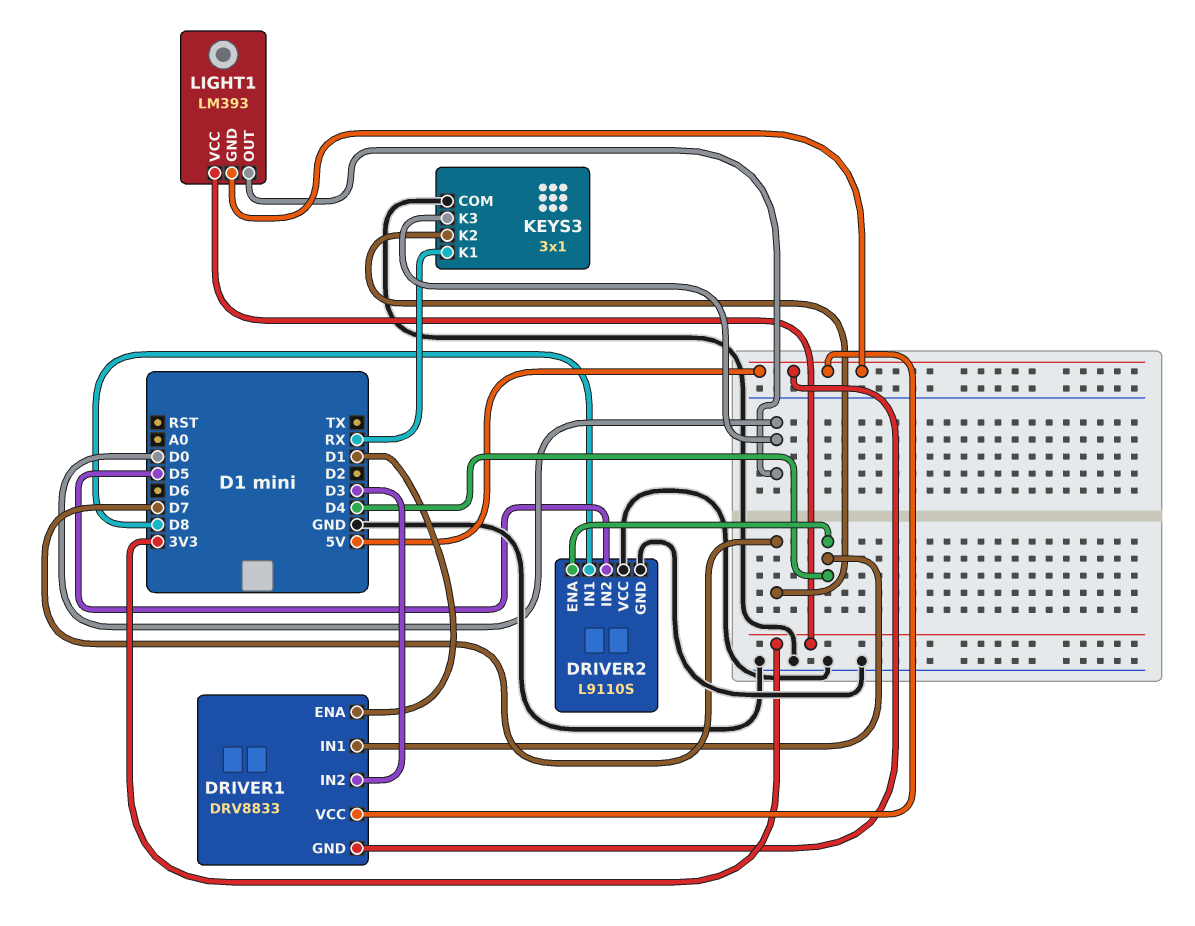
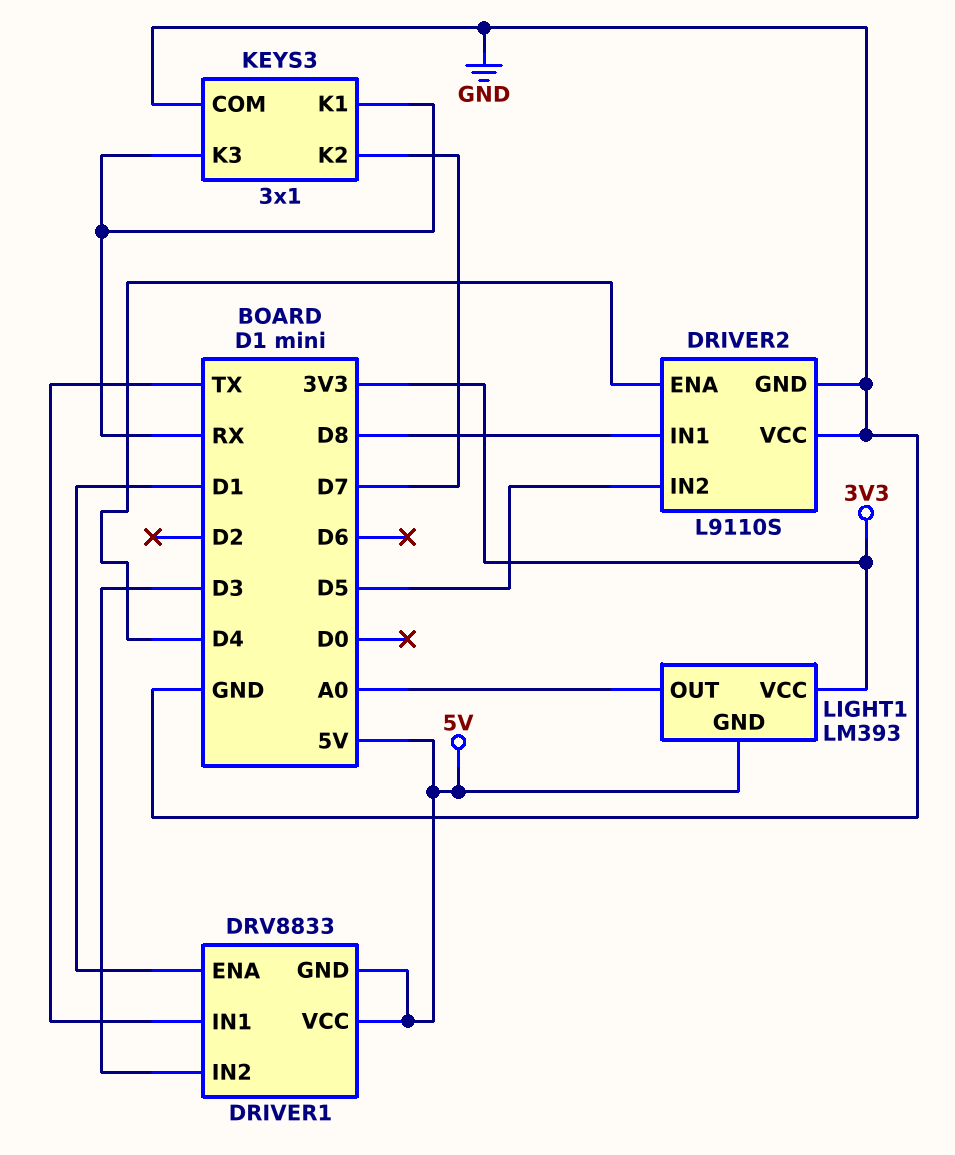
DRIVER1 pin IN1: D4 -> TX
KEYS3 pin K3: D0 -> RX
LIGHT1 pin OUT: D0 -> A0

